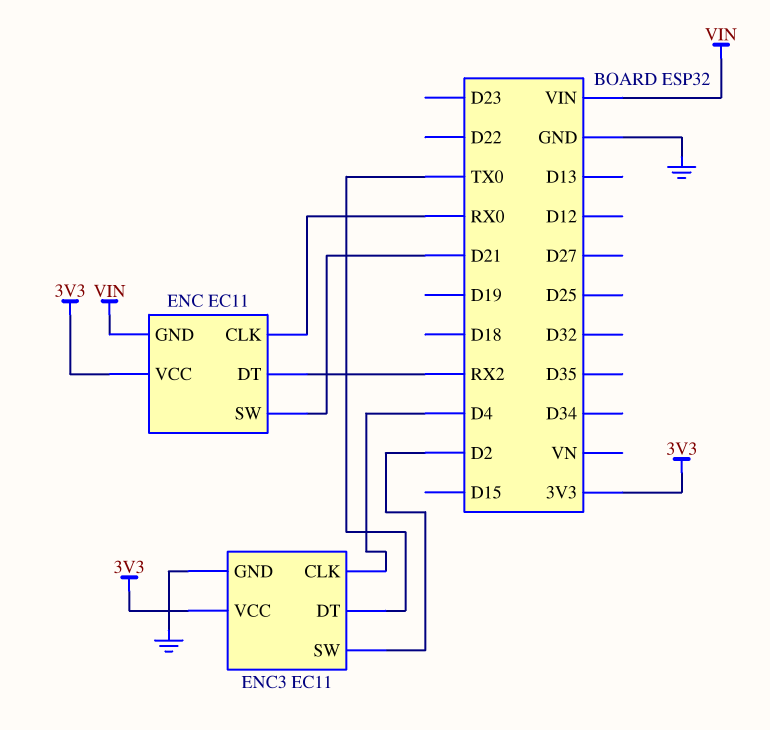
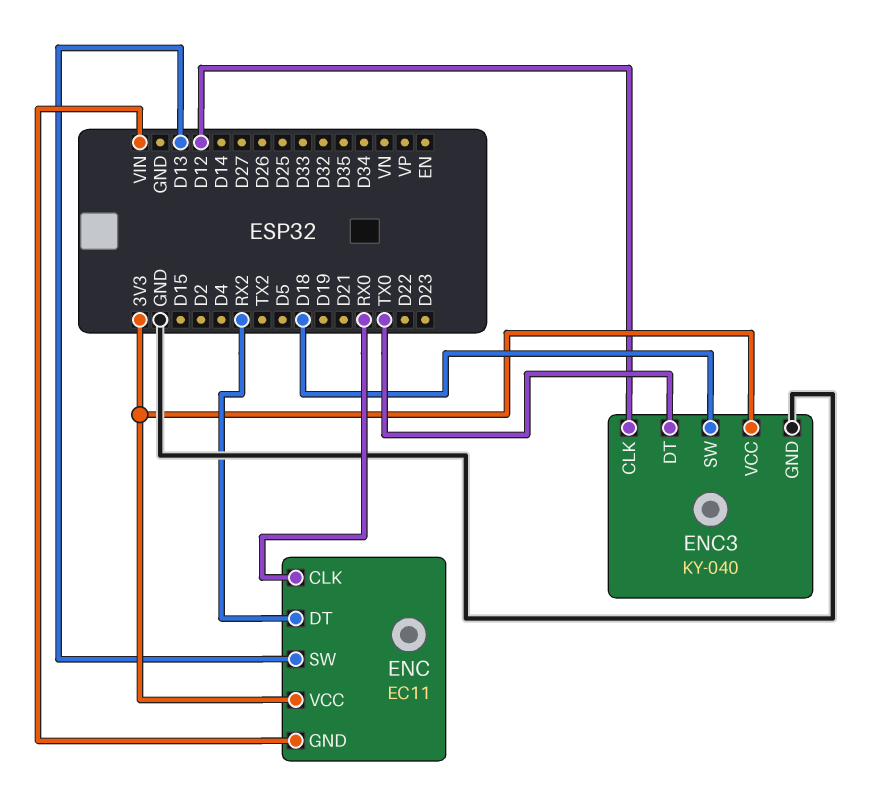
ENC pin SW: D21 -> D13
ENC3: EC11 -> KY-040
ENC3 pin CLK: D4 -> D12
ENC3 pin SW: D2 -> D18

